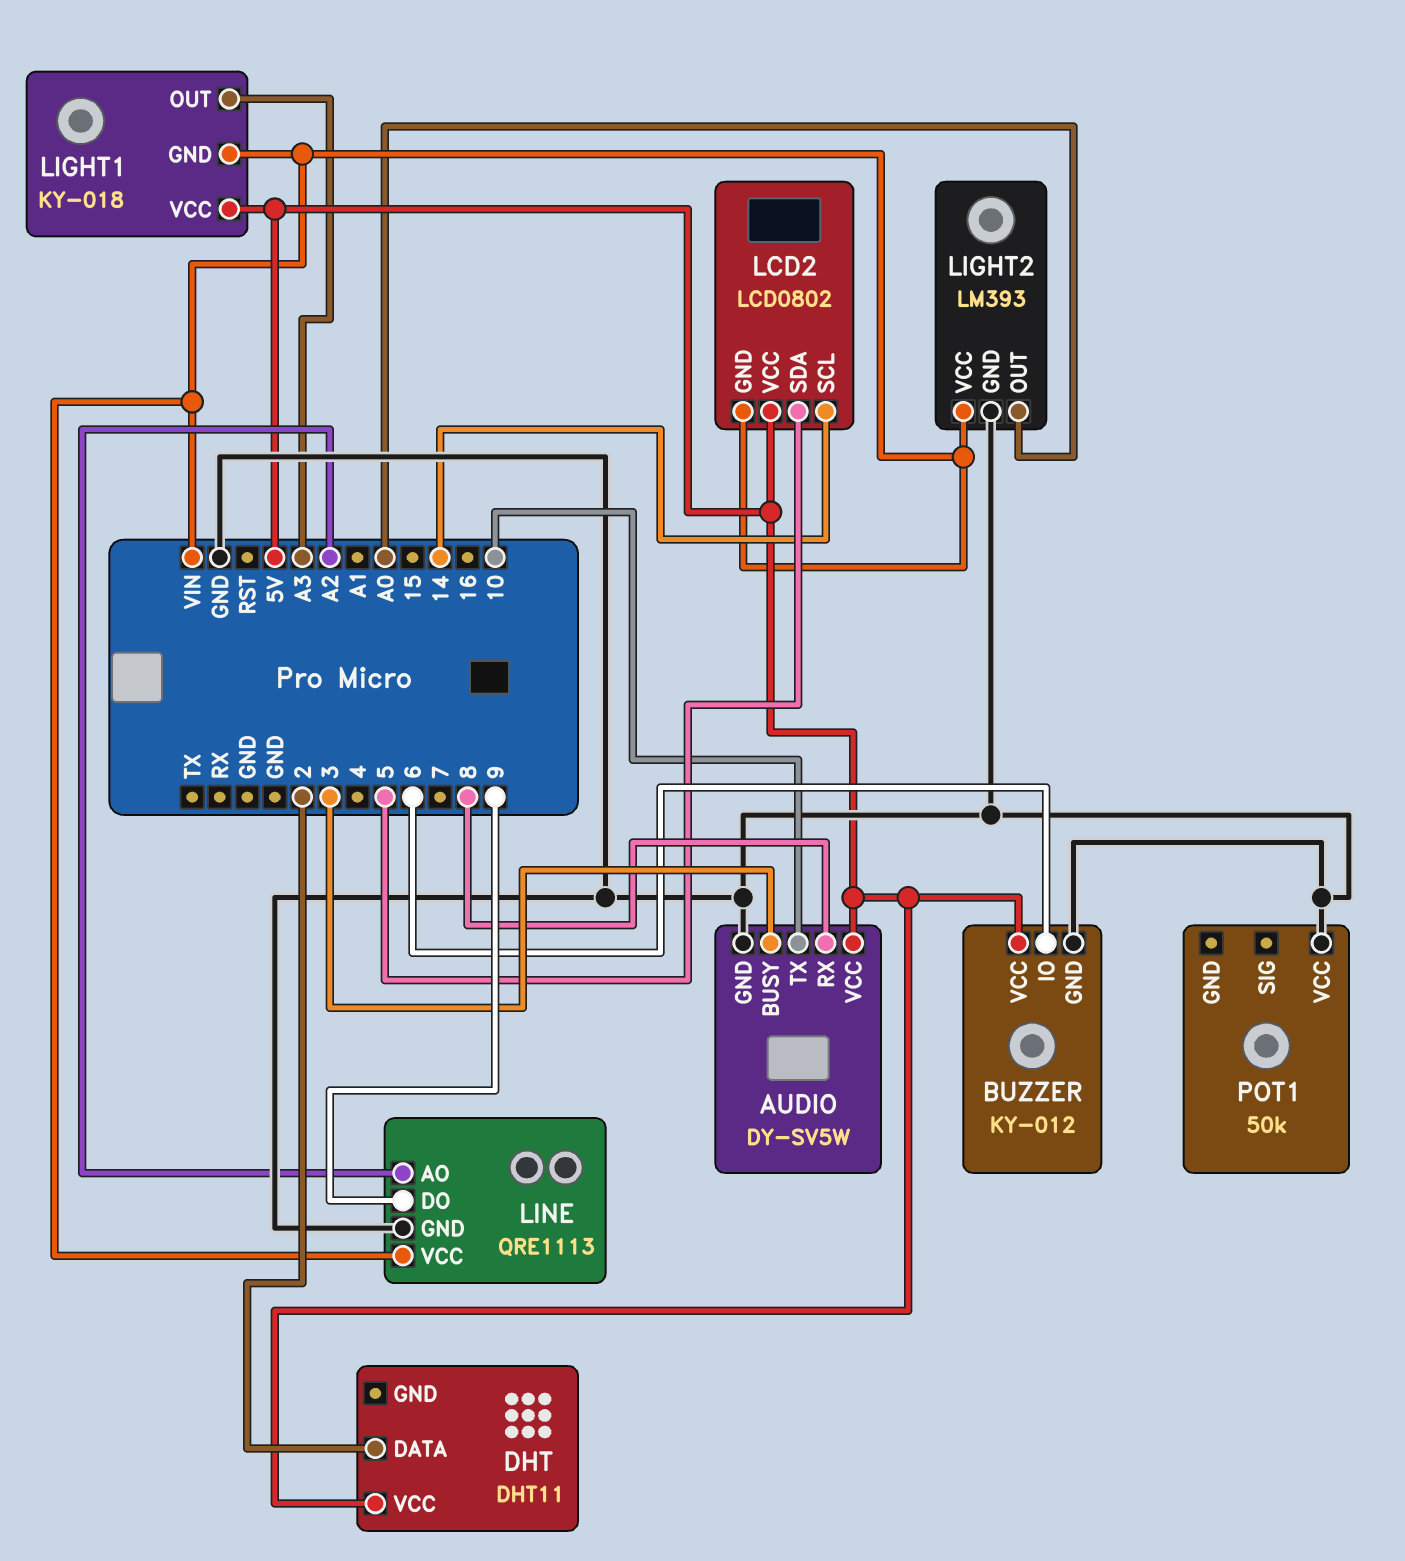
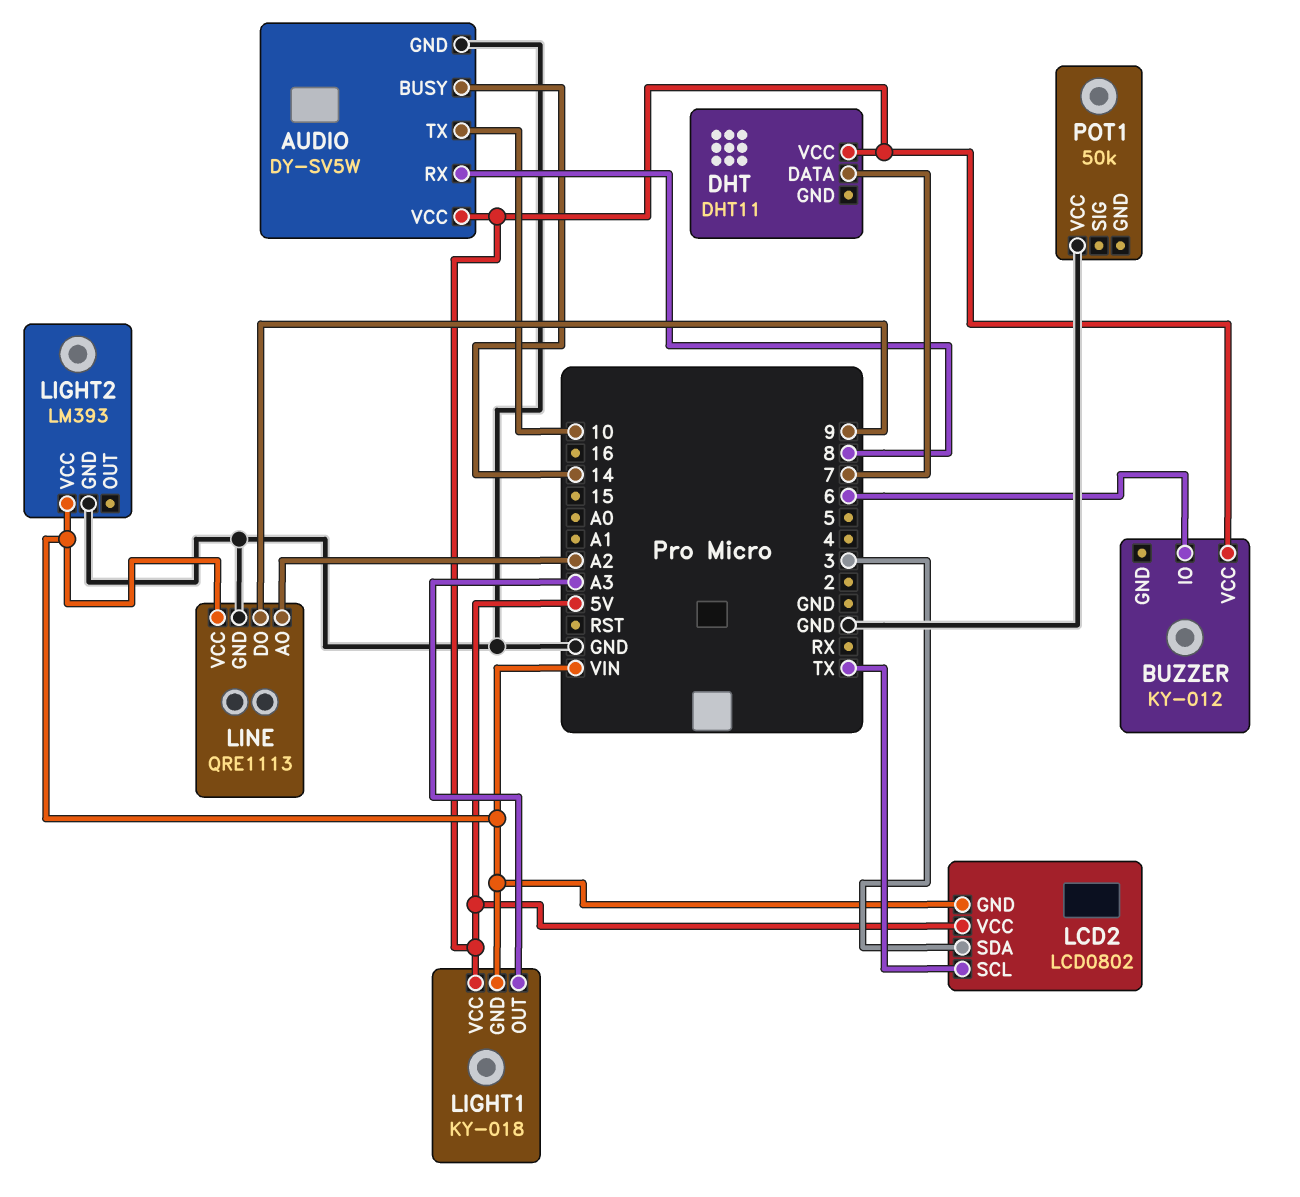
AUDIO pin BUSY: 3 -> 14
BUZZER pin GND: GND -> none
DHT pin DATA: 2 -> 7
LCD2 pin SCL: 14 -> TX
LCD2 pin SDA: 5 -> 3
LIGHT2 pin OUT: A0 -> none

